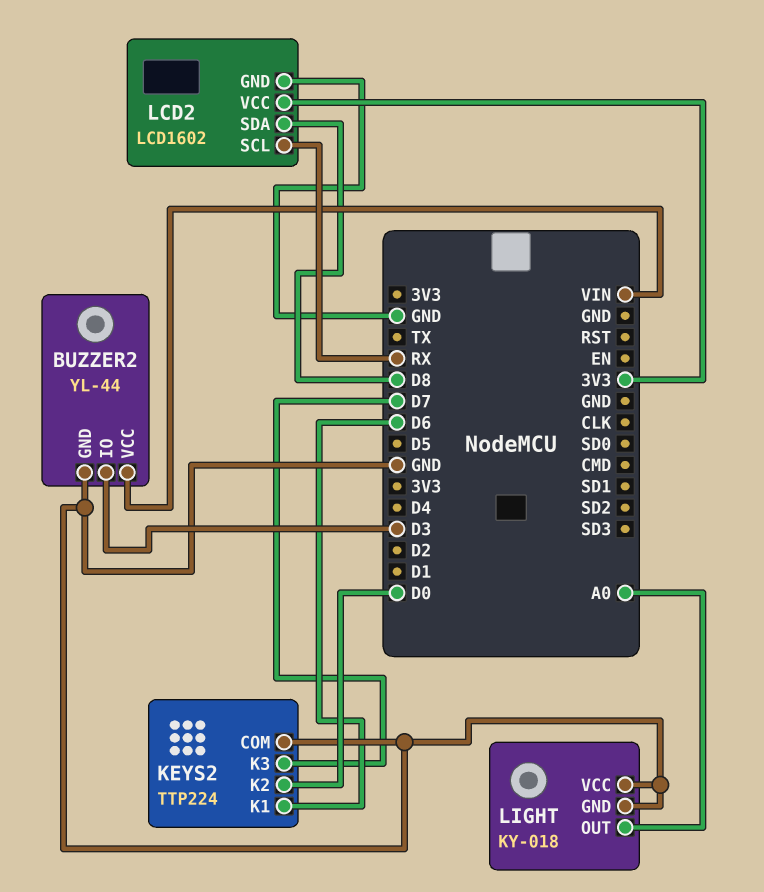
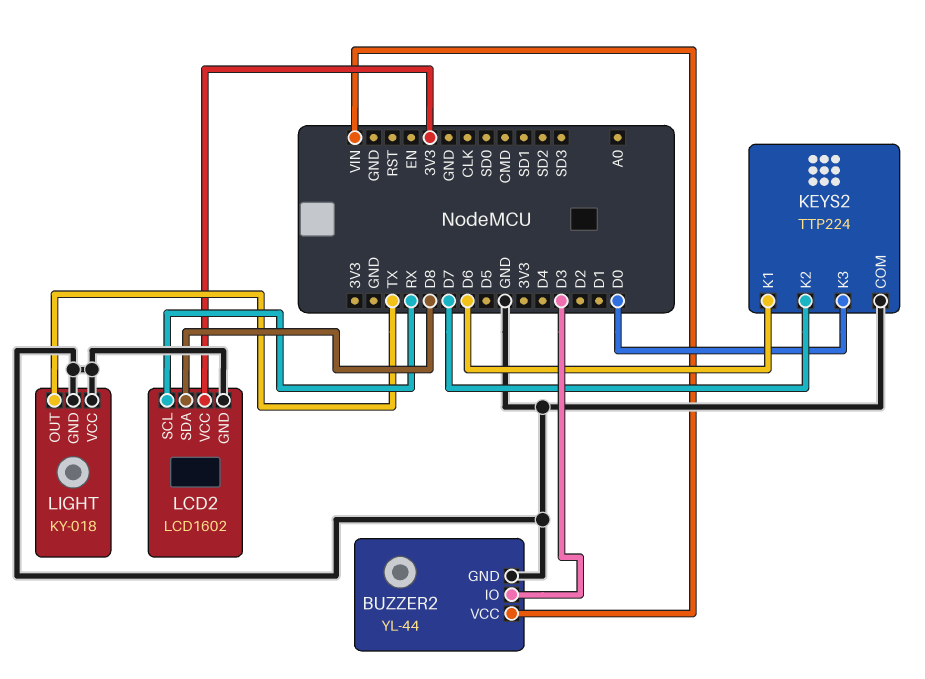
KEYS2 pin K2: D0 -> D7
KEYS2 pin K3: D7 -> D0
LIGHT pin OUT: A0 -> TX

